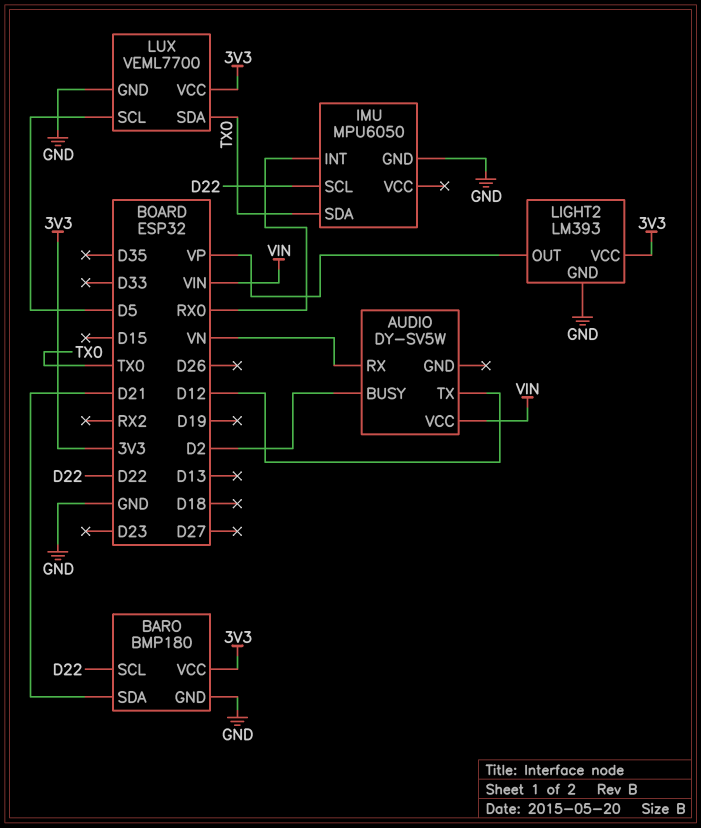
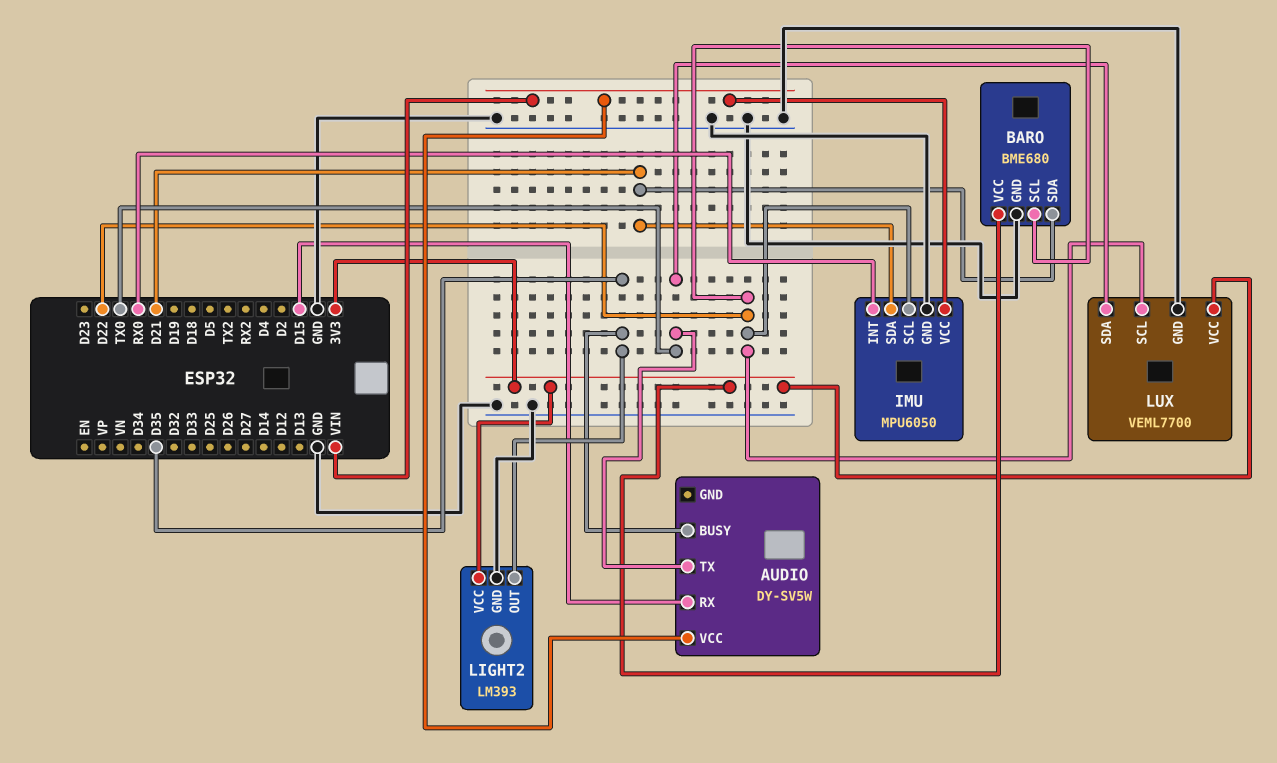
AUDIO pin BUSY: D2 -> D35
AUDIO pin RX: VN -> D15
AUDIO pin TX: D12 -> TX0
BARO: BMP180 -> BME680
IMU pin SDA: TX0 -> D21
IMU pin VCC: none -> VIN
LIGHT2 pin OUT: VP -> D35
LUX pin SCL: D5 -> D22

